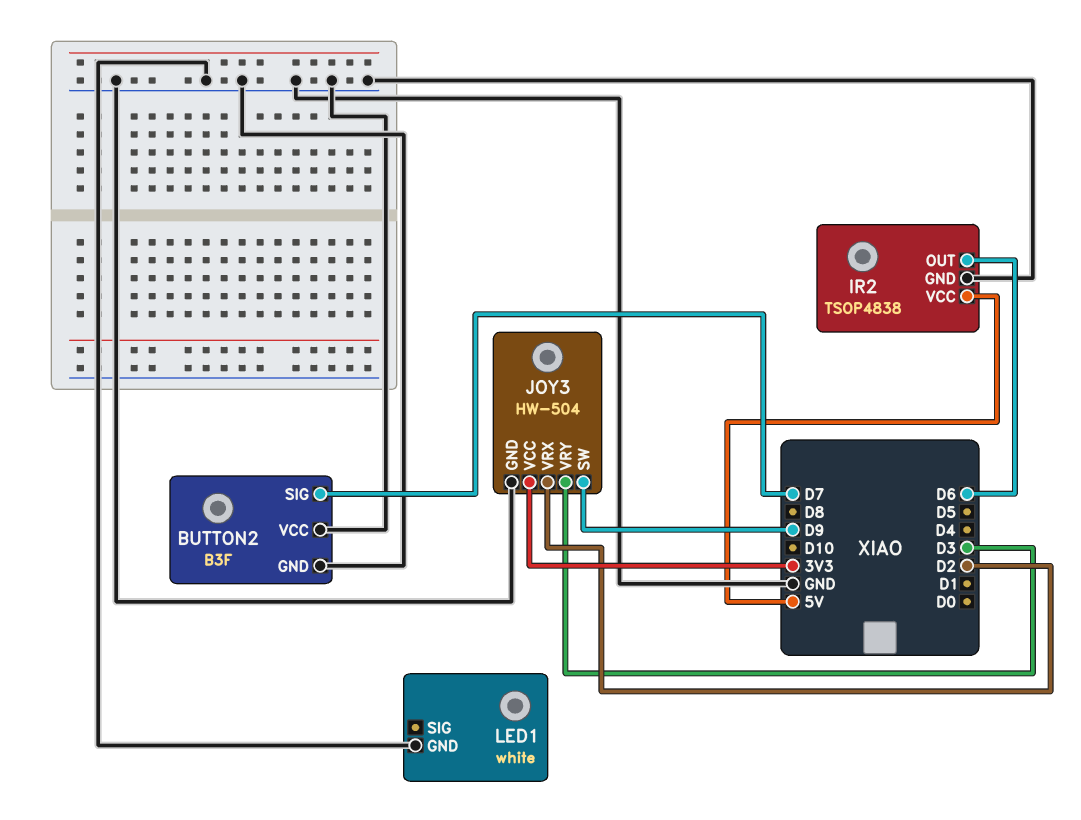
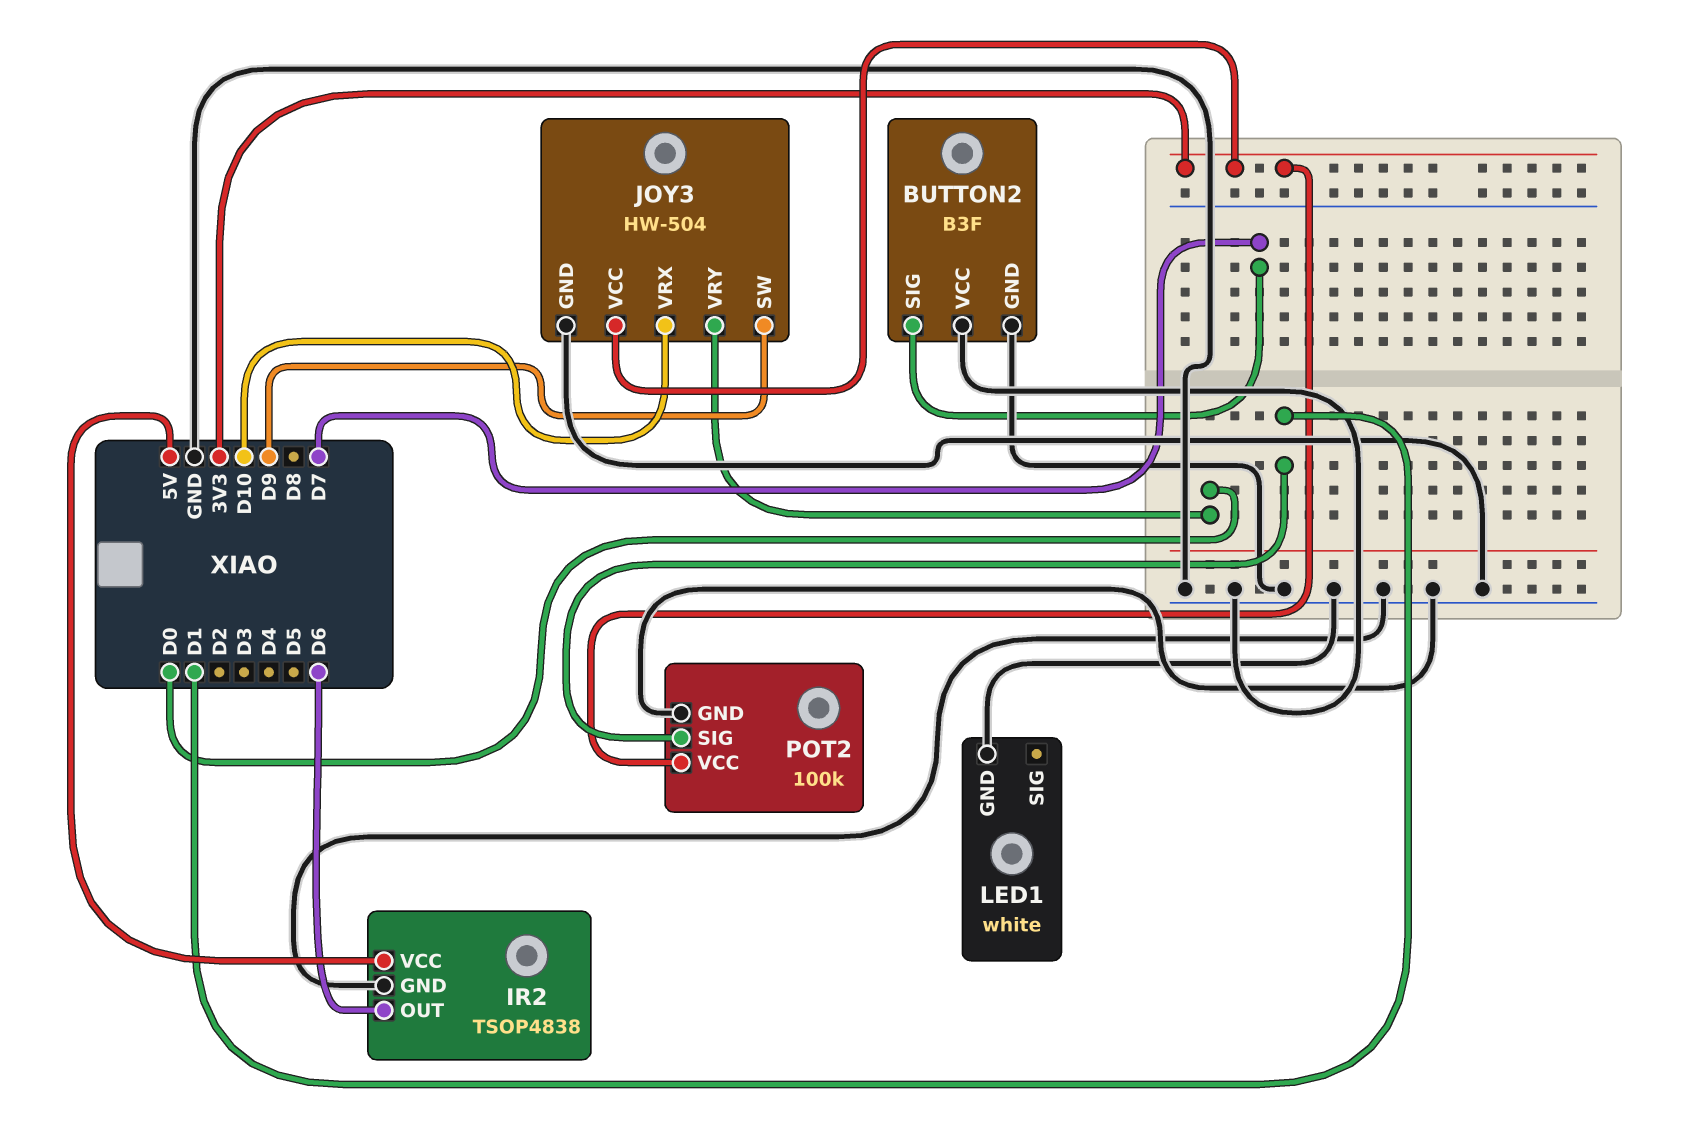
JOY3 pin VRX: D2 -> D10
JOY3 pin VRY: D3 -> D0
POT2: none -> 100k
POT2 pin GND: none -> GND
POT2 pin SIG: none -> D1
POT2 pin VCC: none -> 3V3

